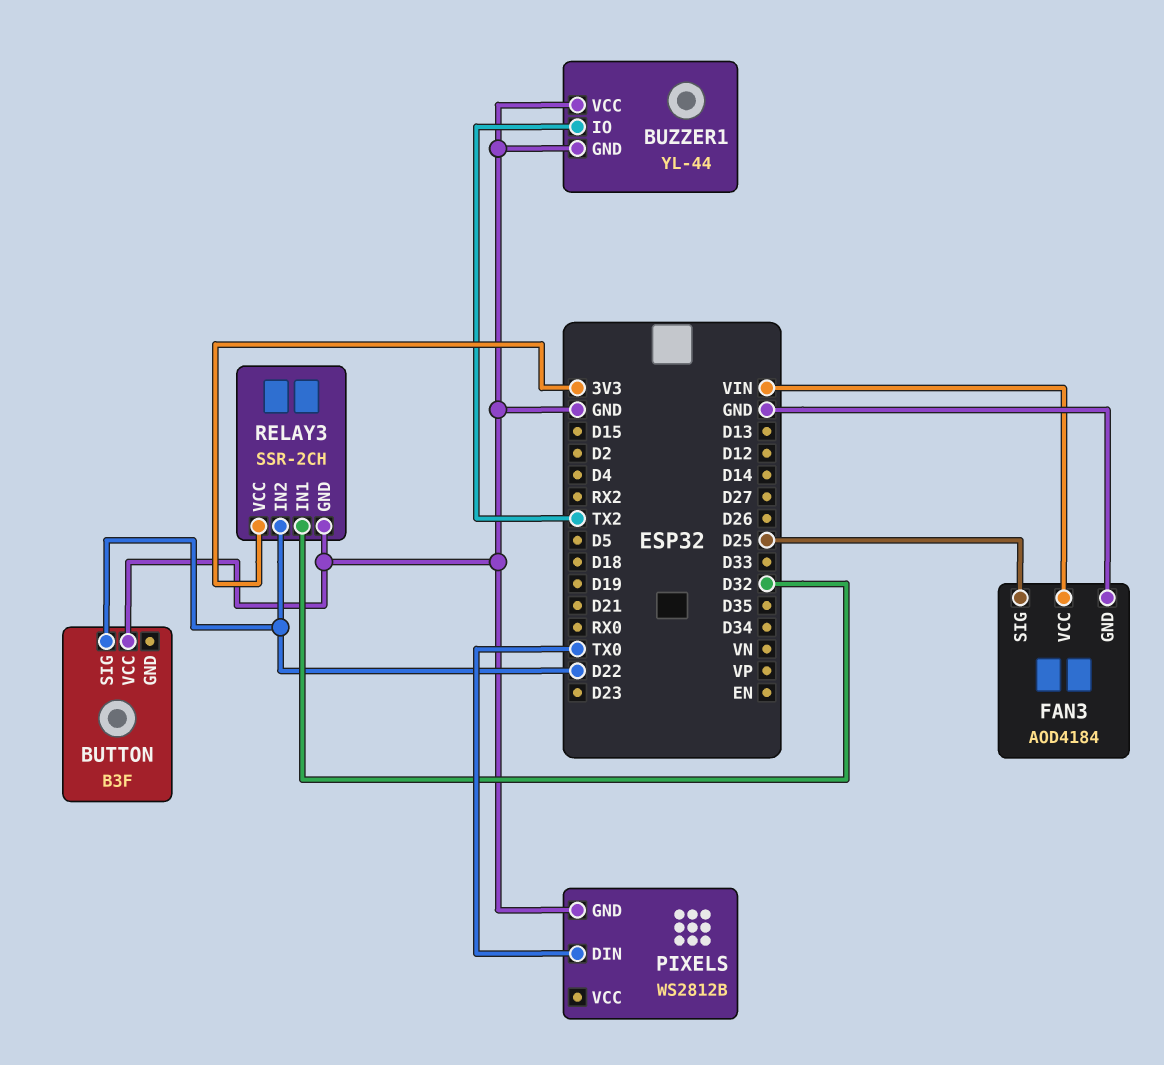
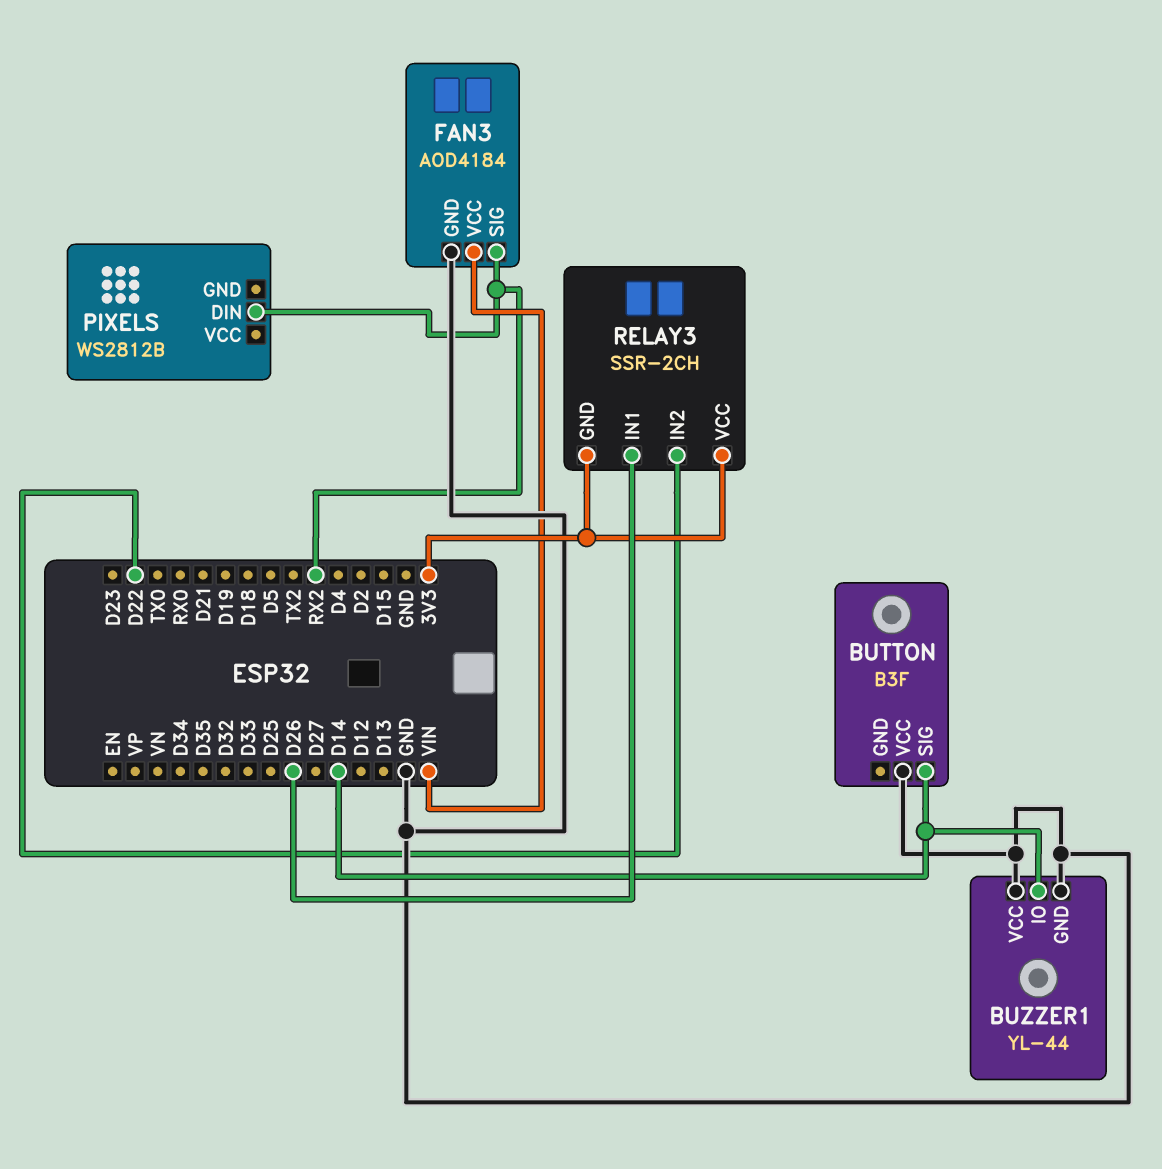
BUTTON pin SIG: D22 -> D14
BUZZER1 pin IO: TX2 -> D14
FAN3 pin SIG: D25 -> RX2
PIXELS pin DIN: TX0 -> RX2
PIXELS pin GND: GND -> none
RELAY3 pin GND: GND -> 3V3
RELAY3 pin IN1: D32 -> D26

